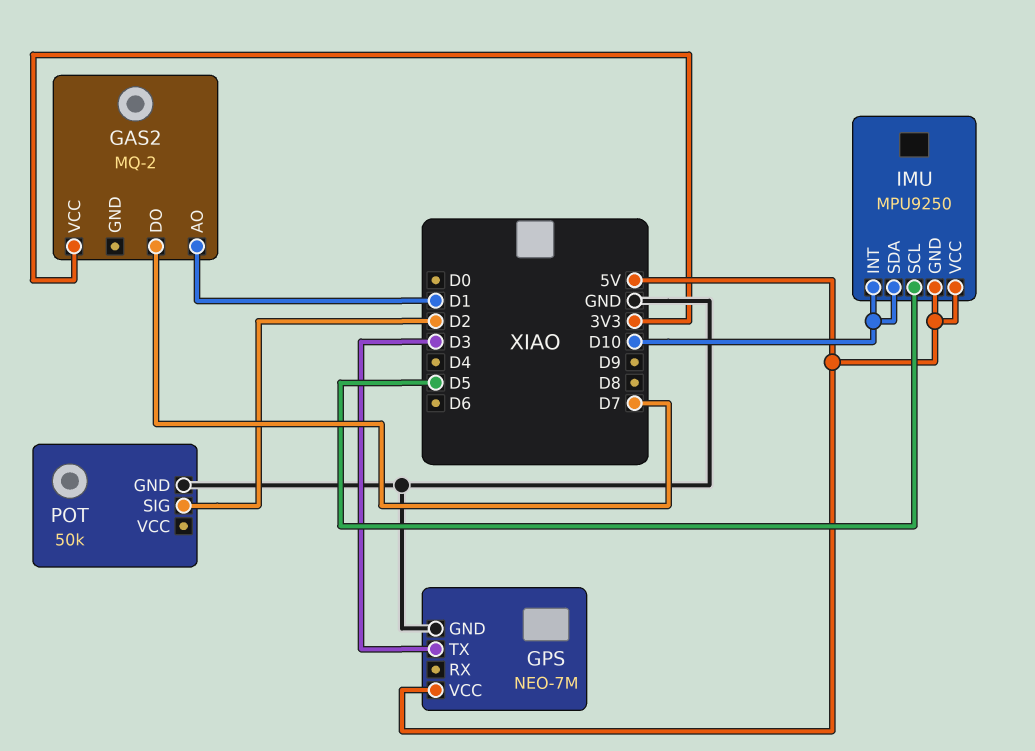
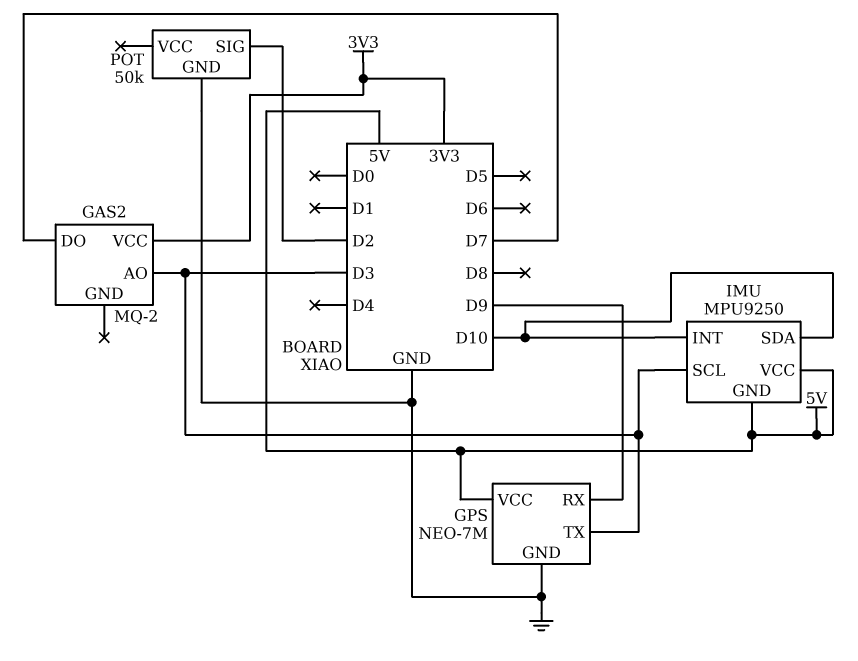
GAS2 pin AO: D1 -> D3
GPS pin RX: none -> D9
IMU pin SCL: D5 -> D3

